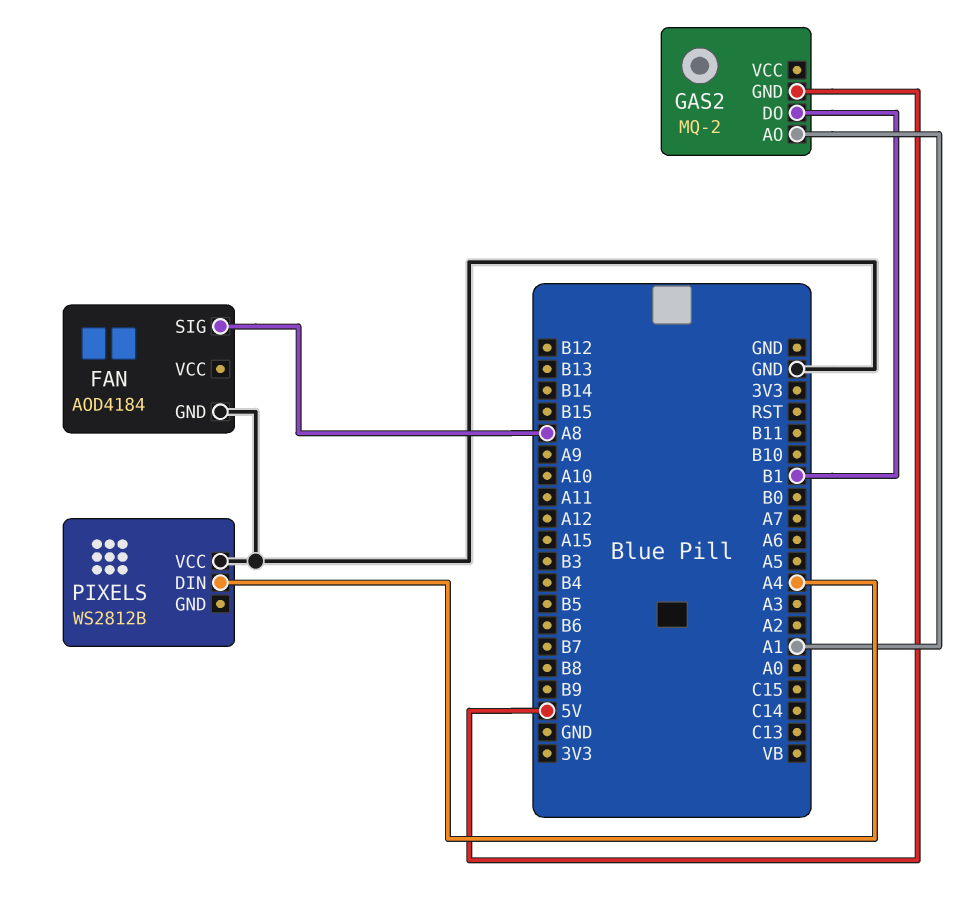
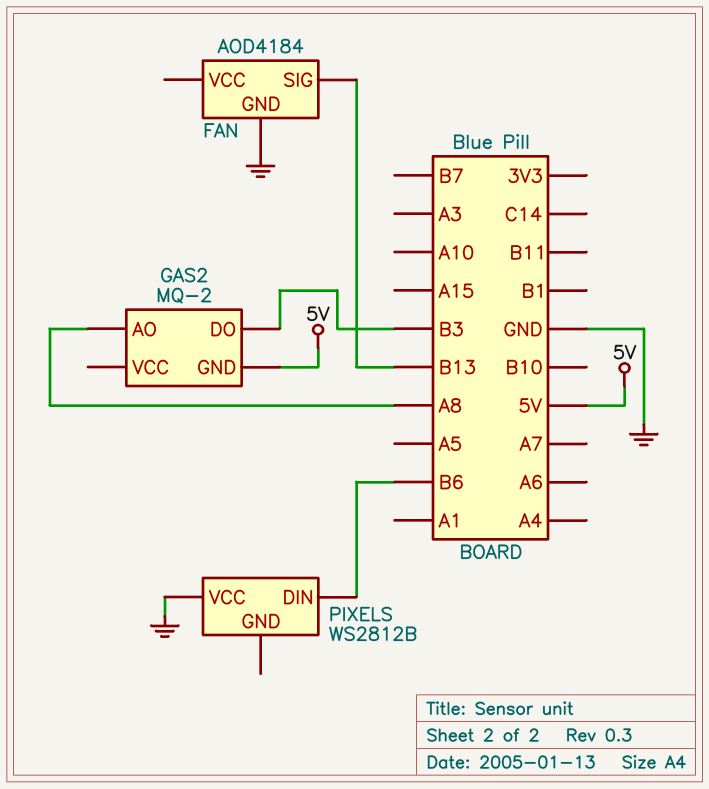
FAN pin SIG: A8 -> B13
GAS2 pin AO: A1 -> A8
GAS2 pin DO: B1 -> B3
PIXELS pin DIN: A4 -> B6

